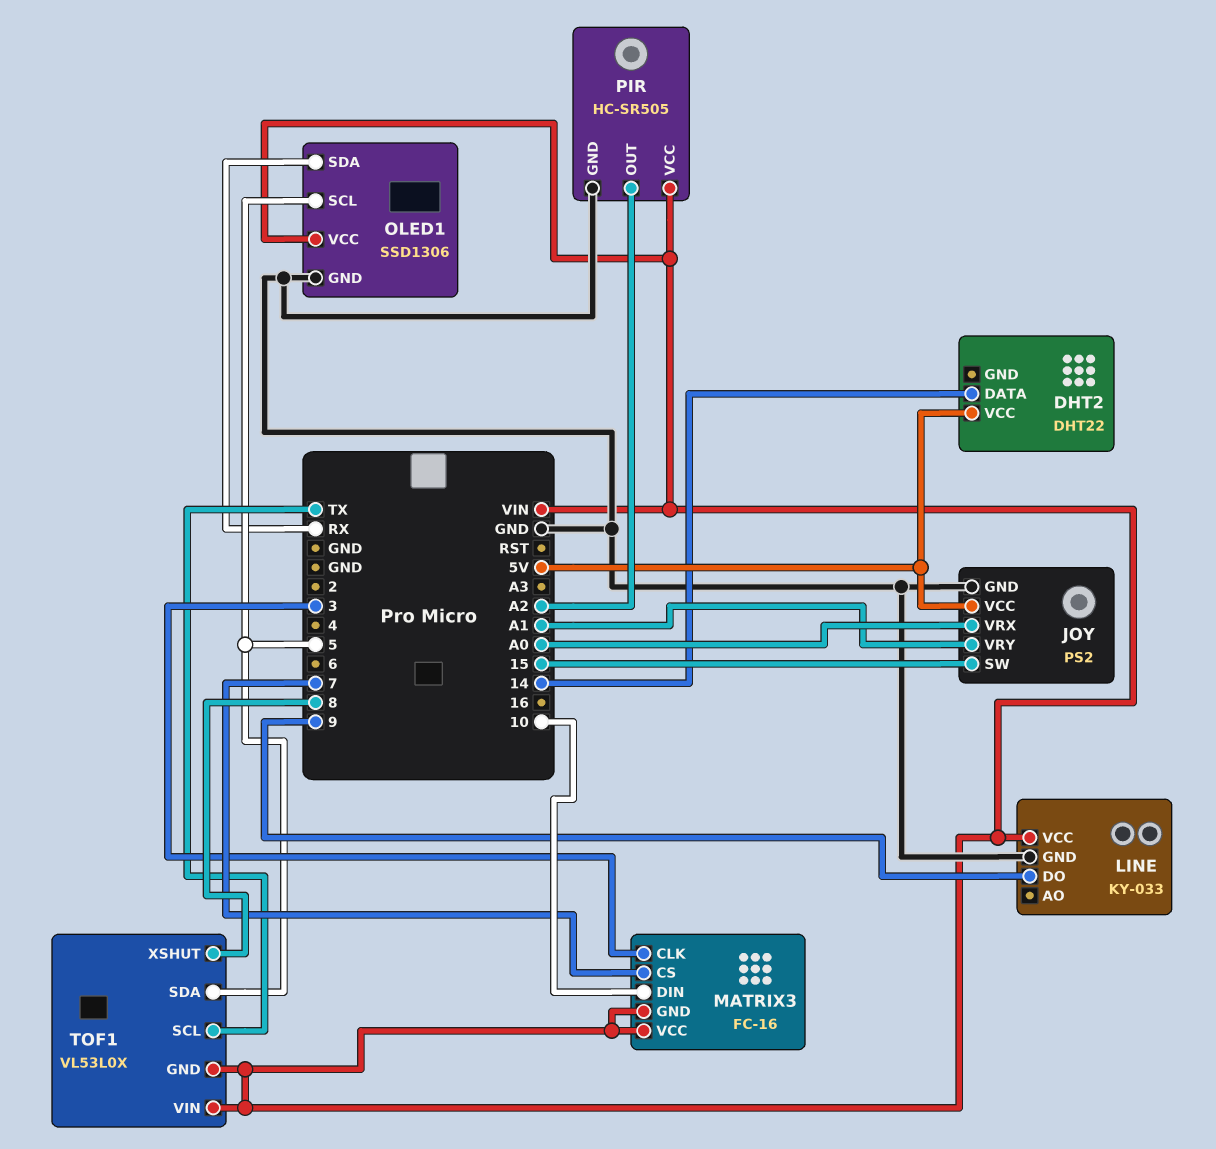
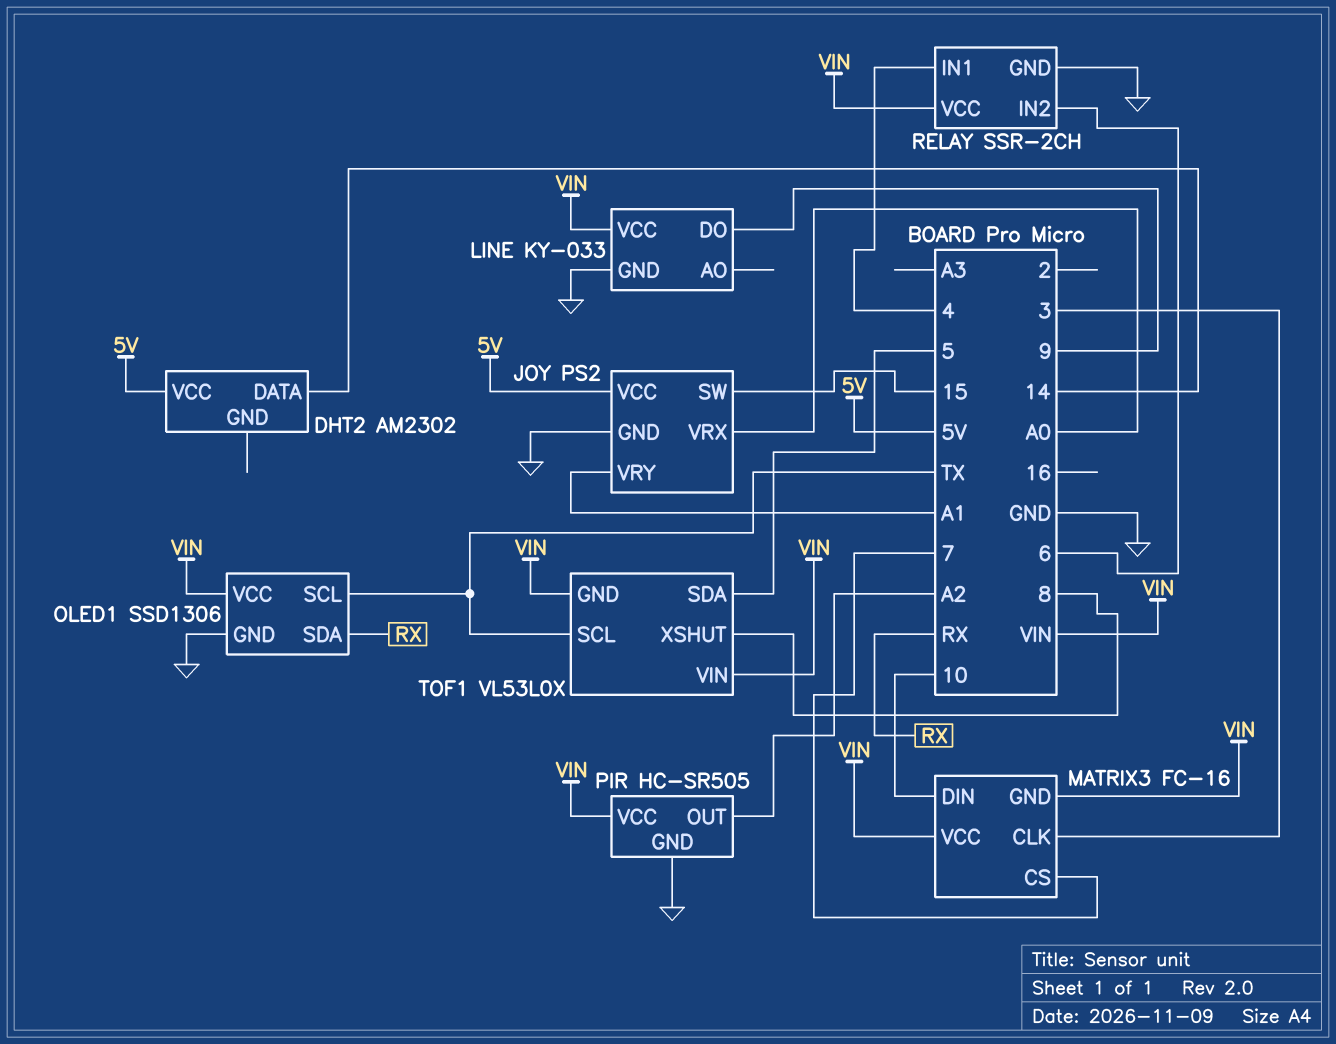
DHT2: DHT22 -> AM2302
OLED1 pin SCL: 5 -> TX
RELAY: none -> SSR-2CH
RELAY pin GND: none -> GND
RELAY pin IN1: none -> 4
RELAY pin IN2: none -> 6
RELAY pin VCC: none -> VIN

